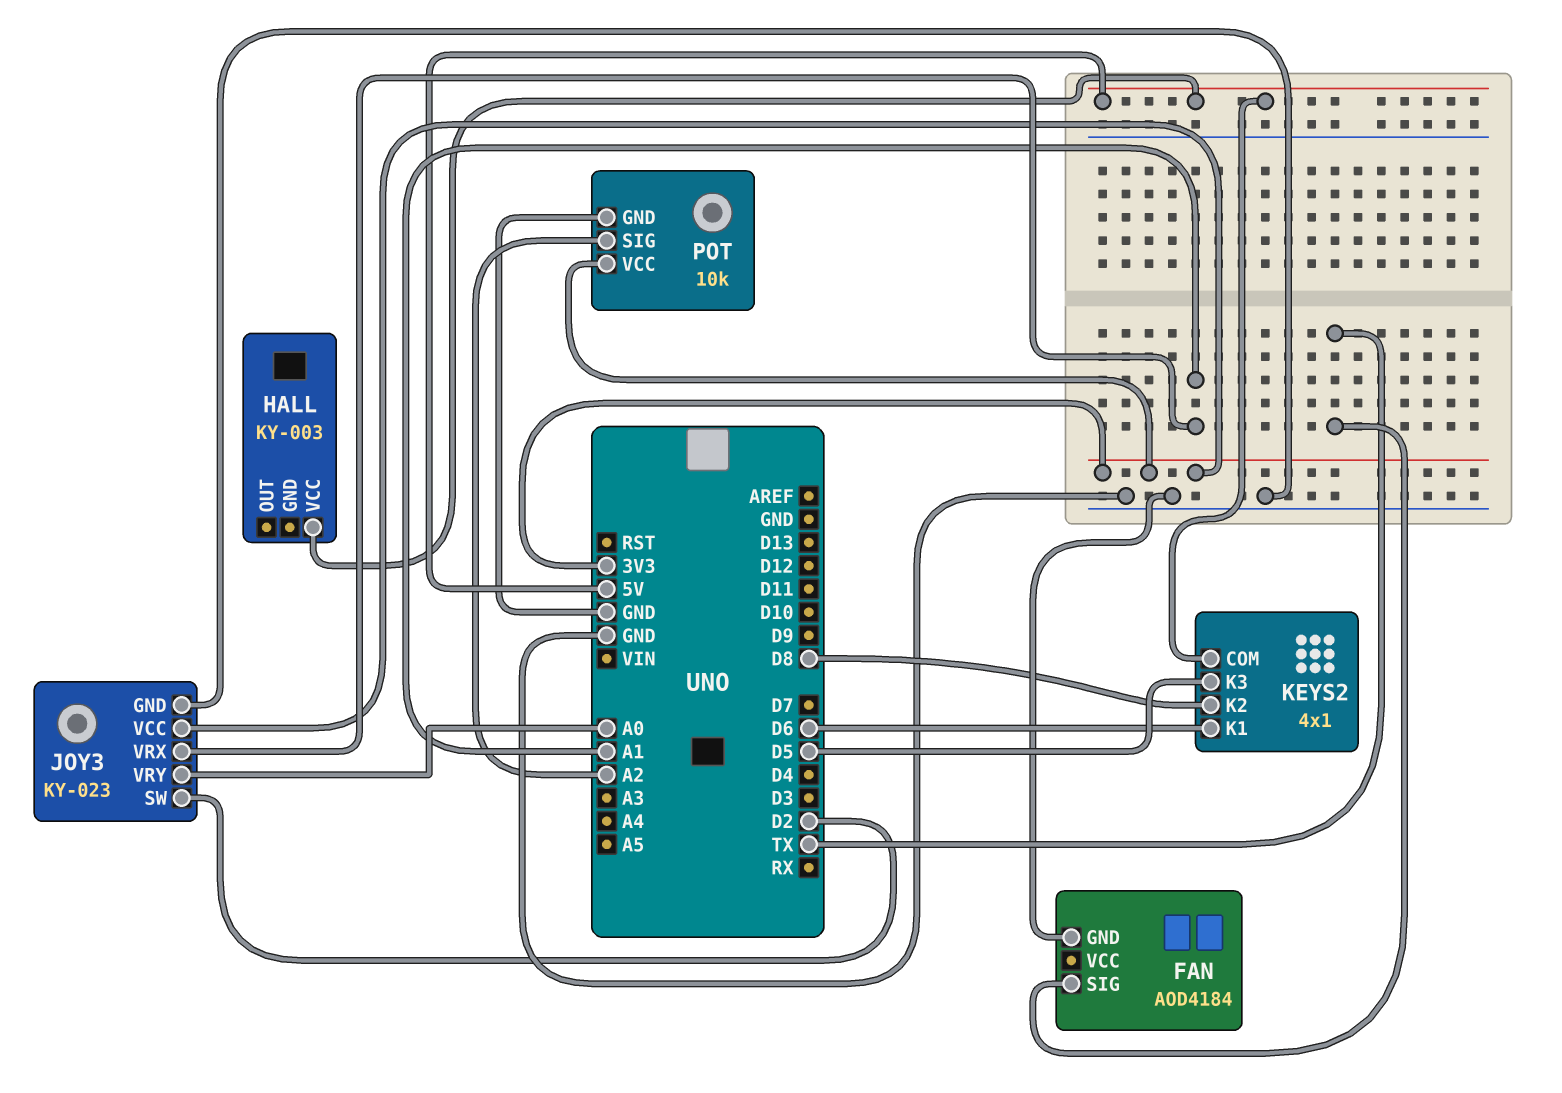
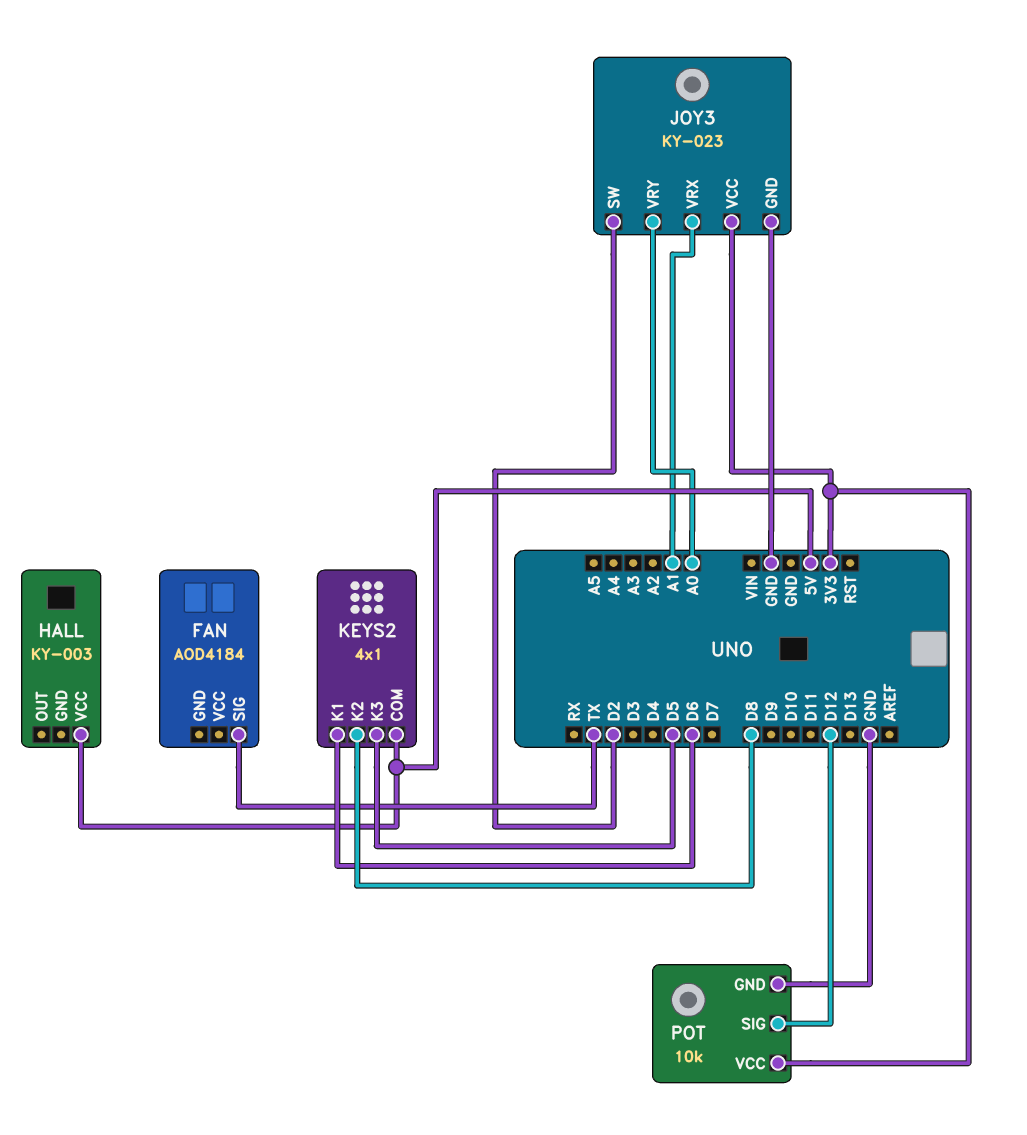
FAN pin GND: GND -> none
POT pin SIG: A2 -> D12

